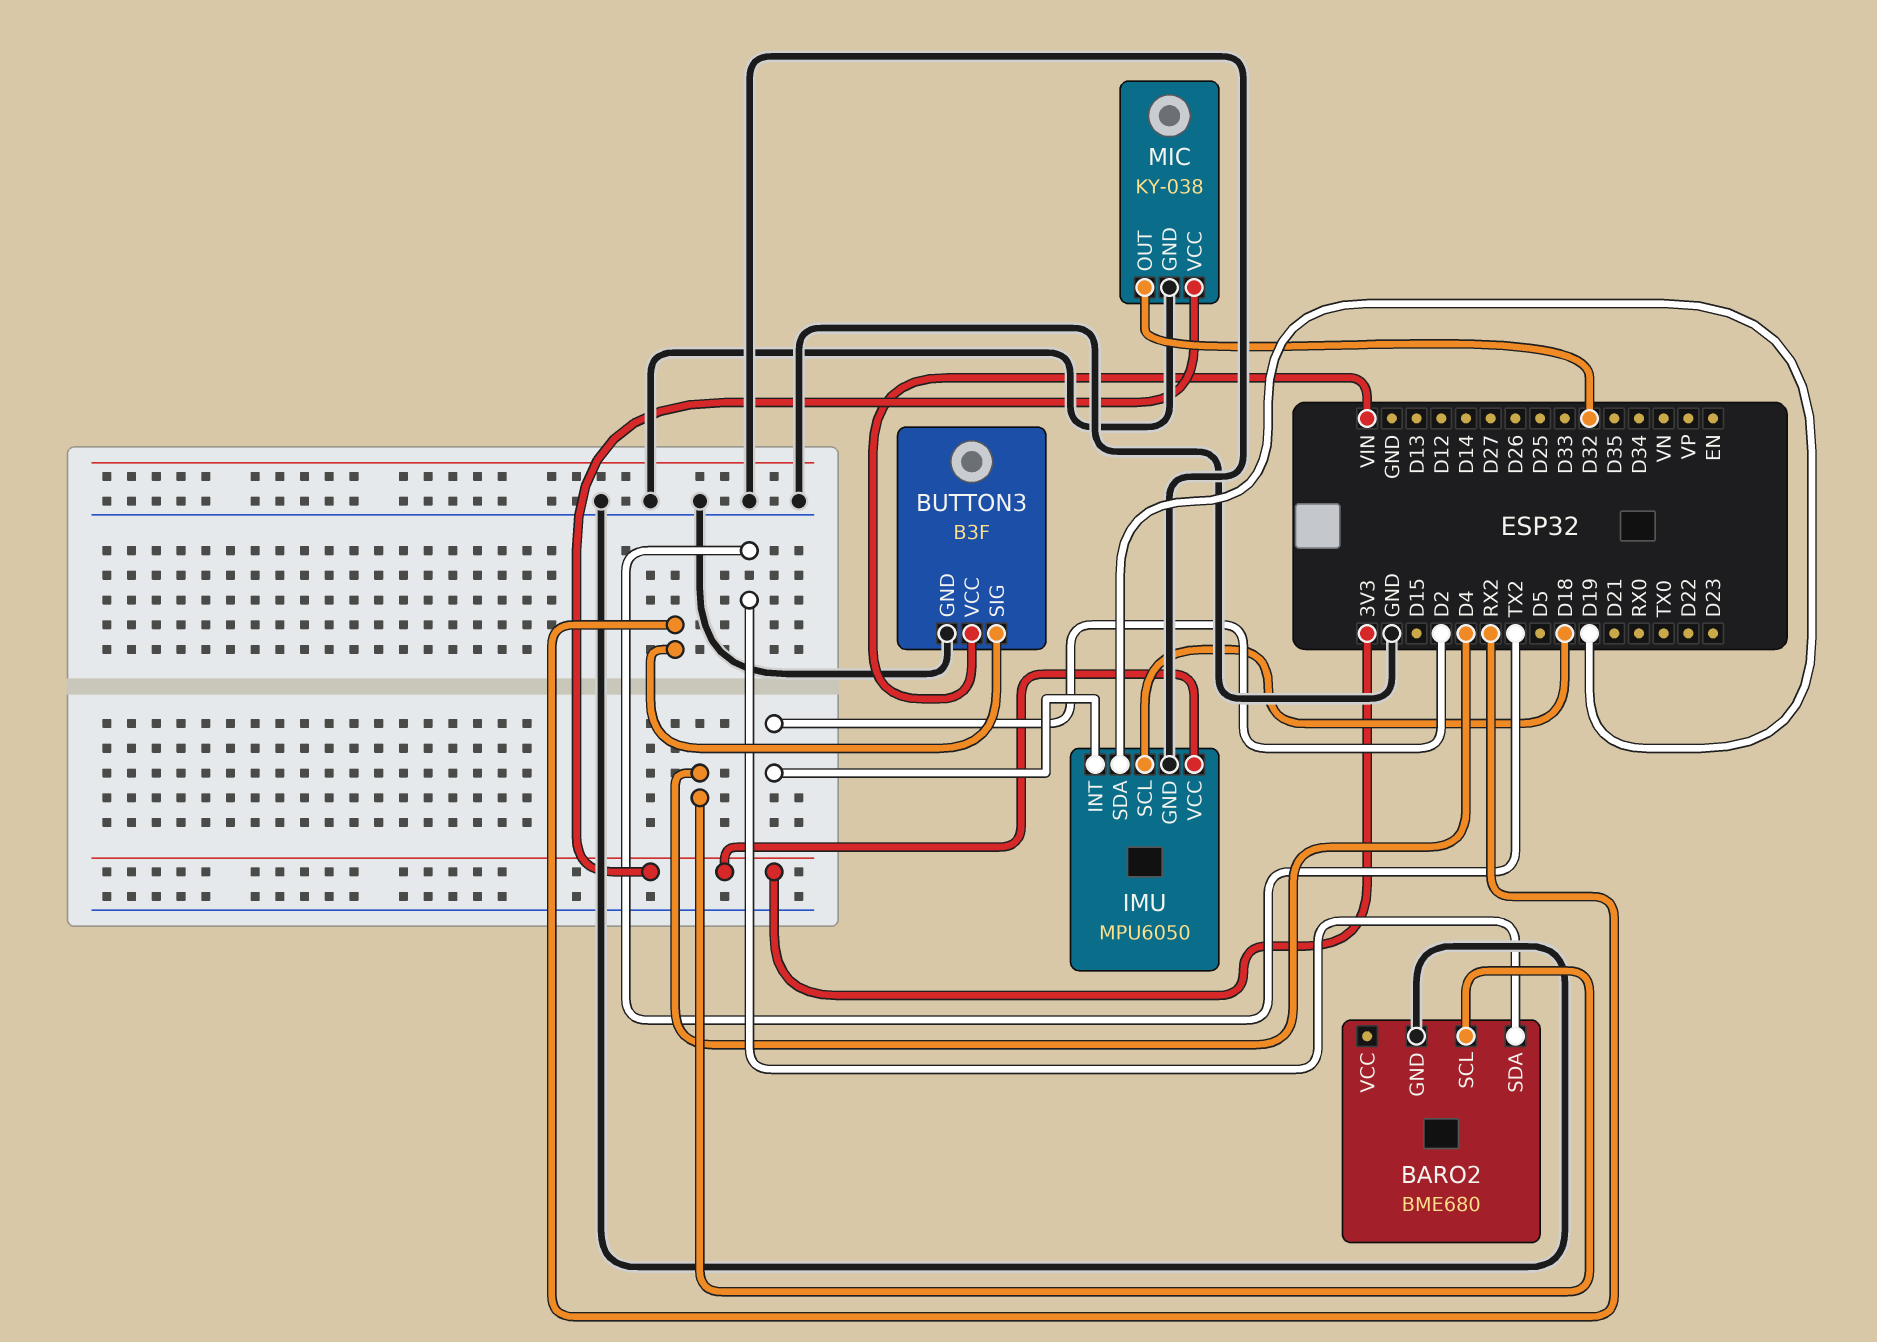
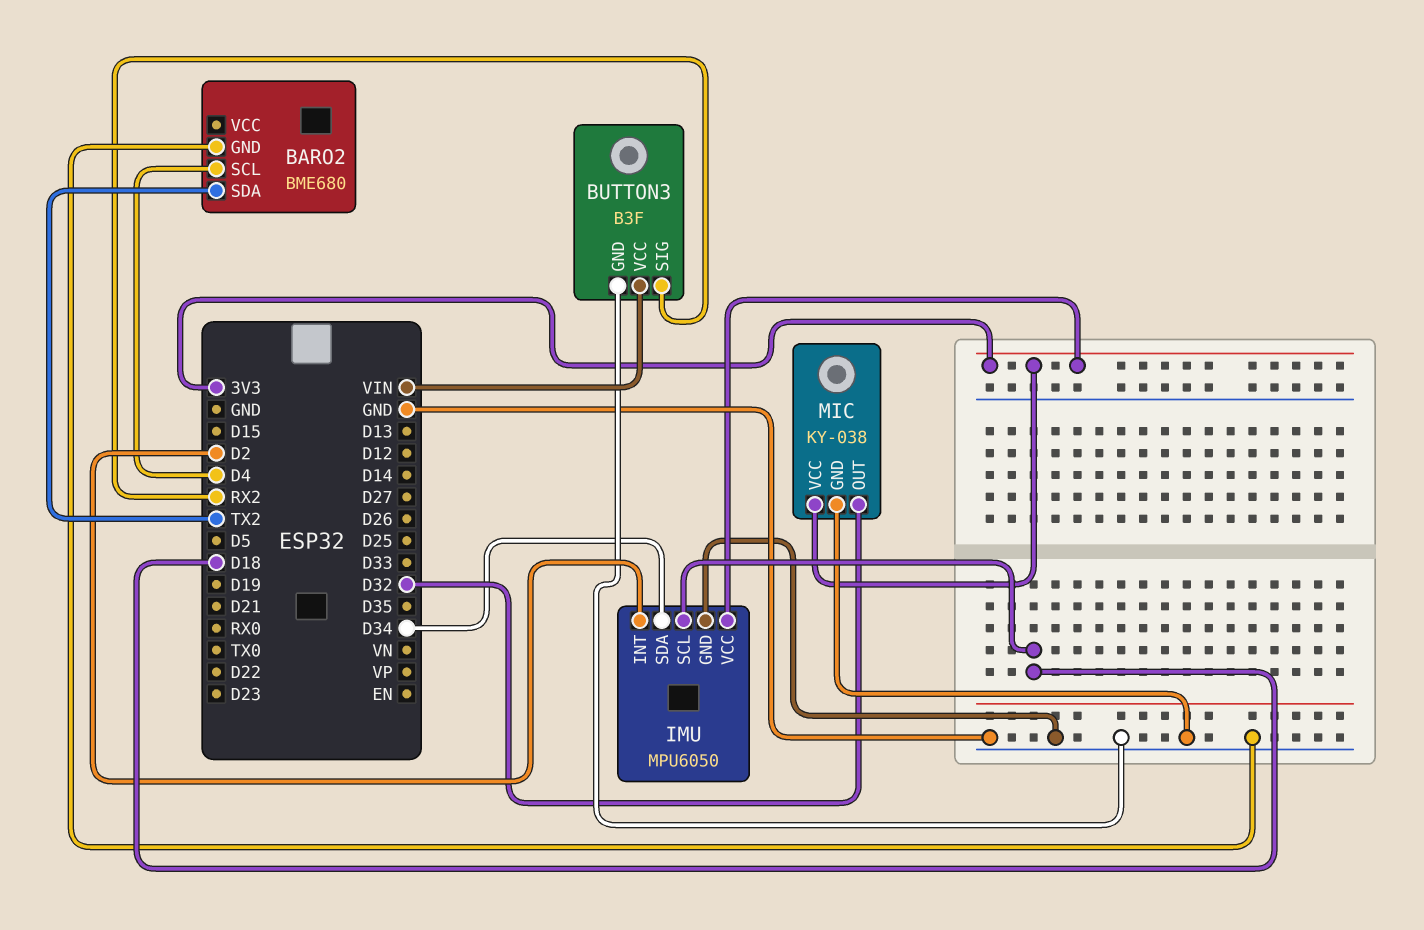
IMU pin SDA: D19 -> D34

